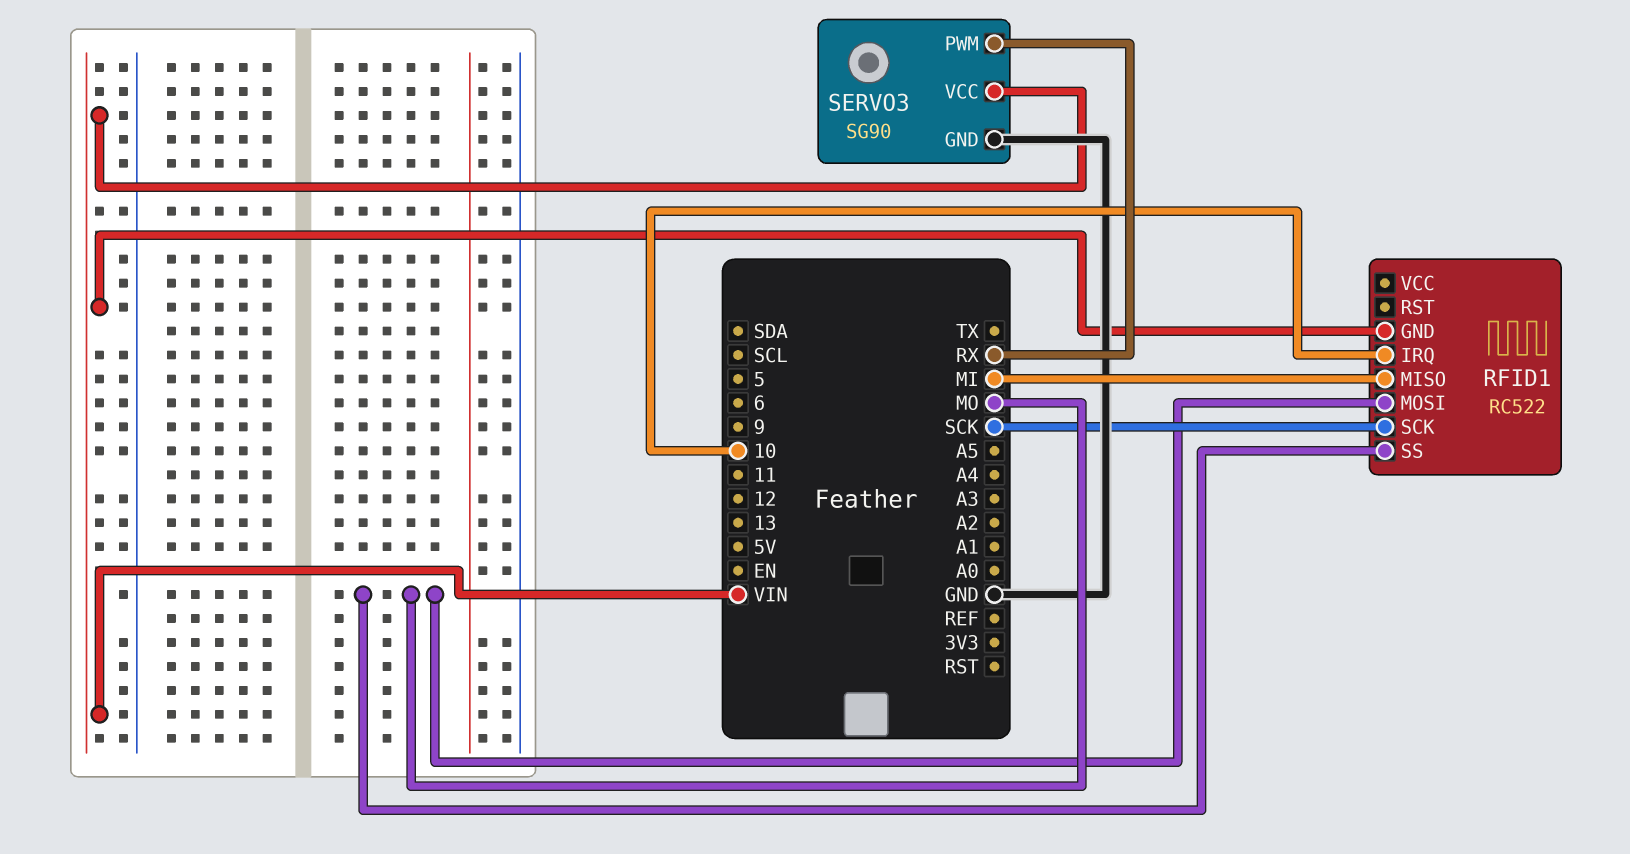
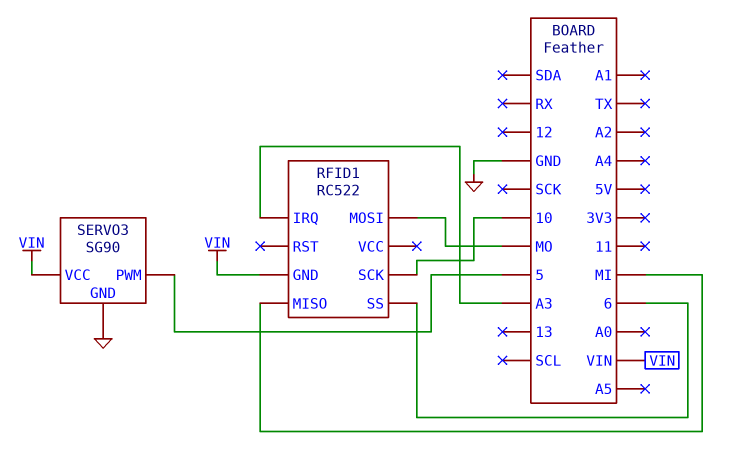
RFID1 pin IRQ: 10 -> A3
RFID1 pin SCK: SCK -> 10
RFID1 pin SS: MO -> 6
SERVO3 pin PWM: RX -> 5

